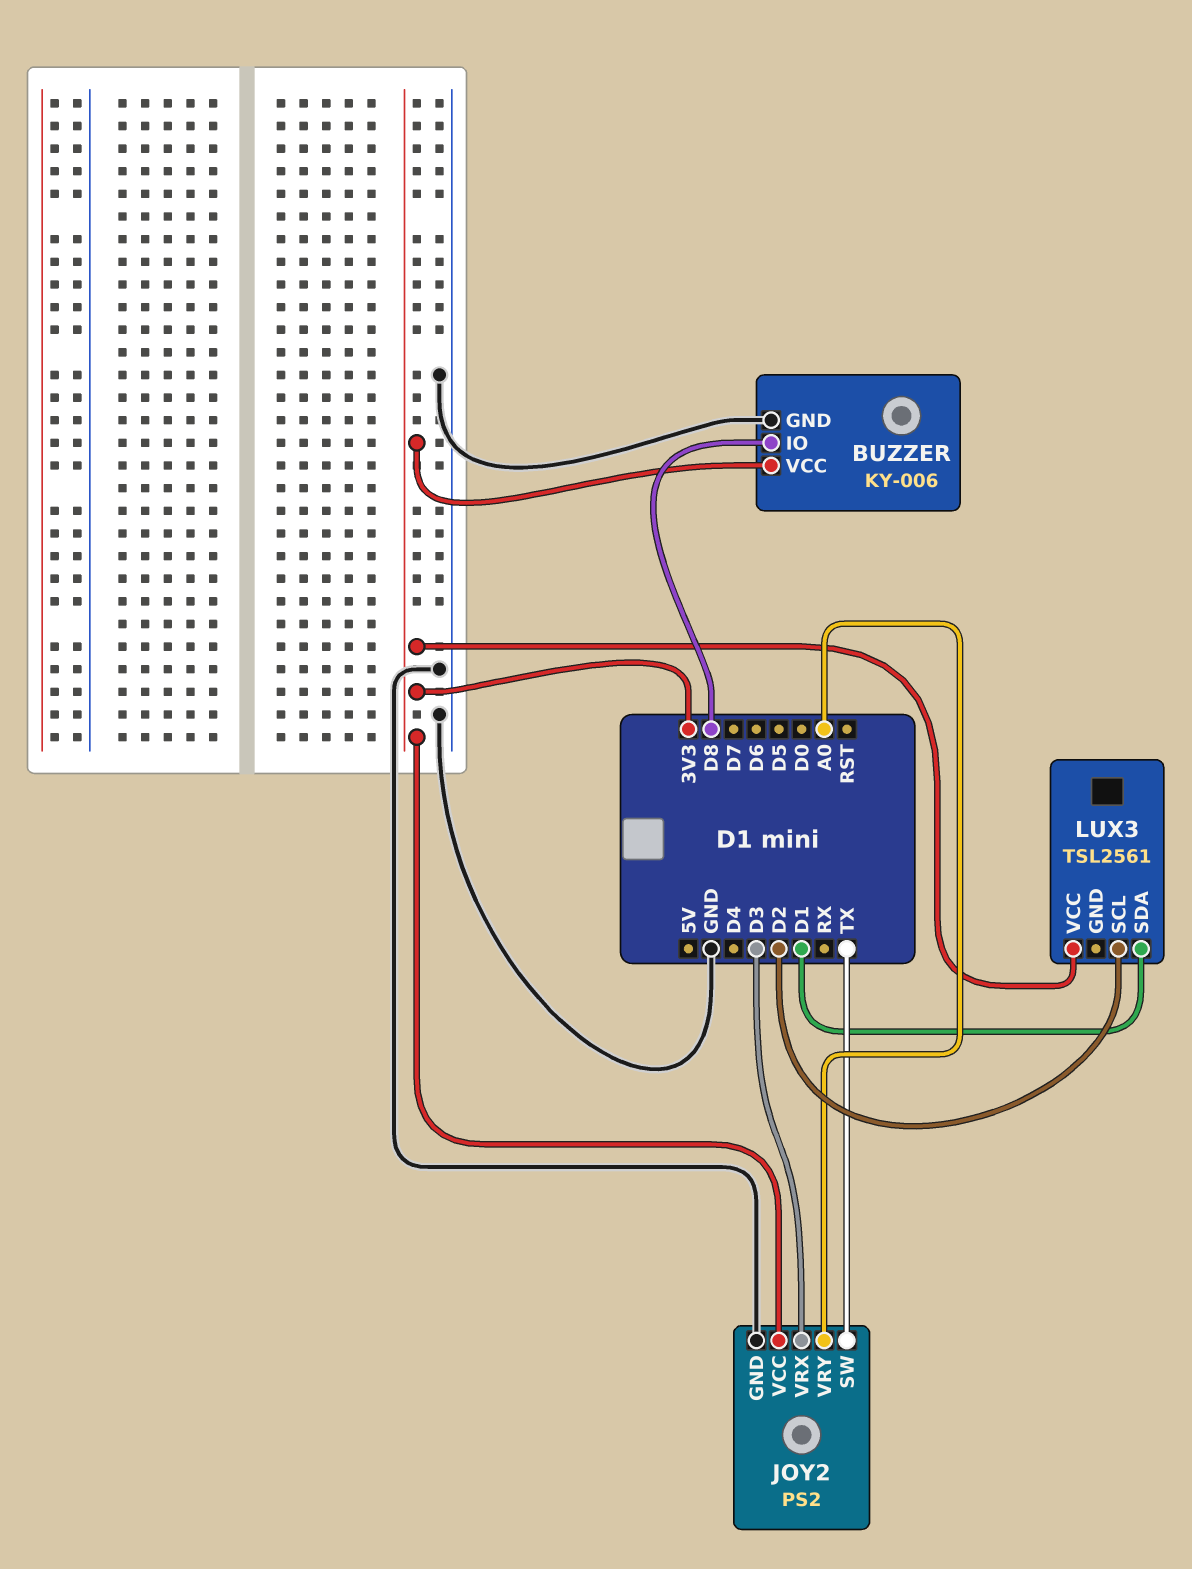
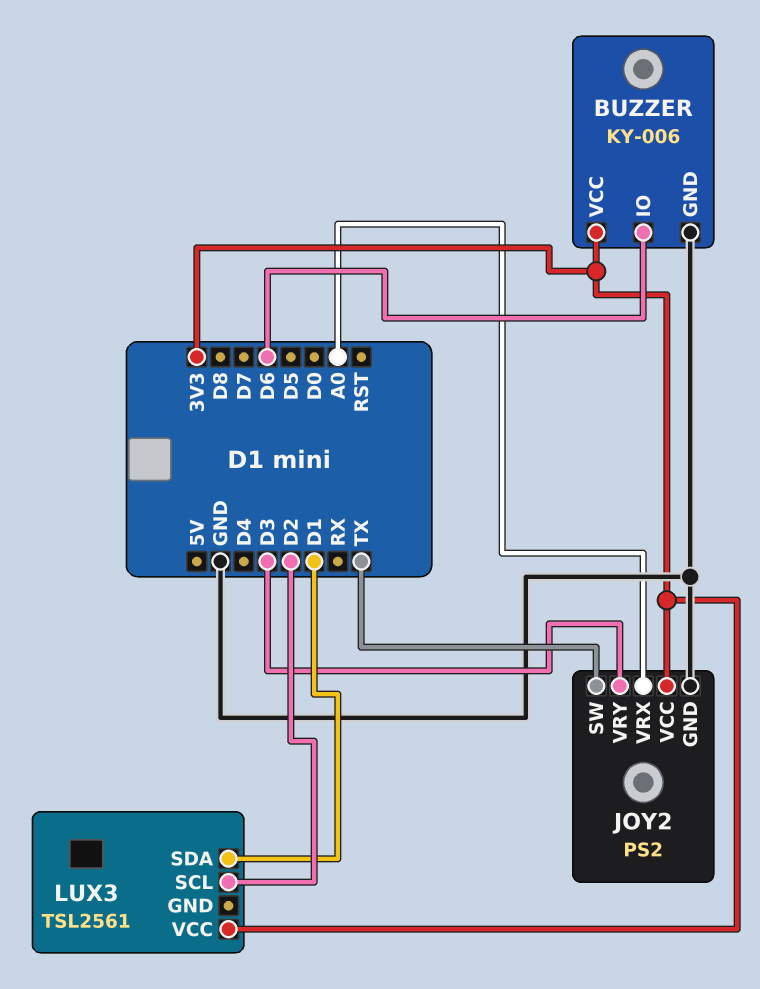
BUZZER pin IO: D8 -> D6
JOY2 pin VRX: D3 -> A0
JOY2 pin VRY: A0 -> D3

